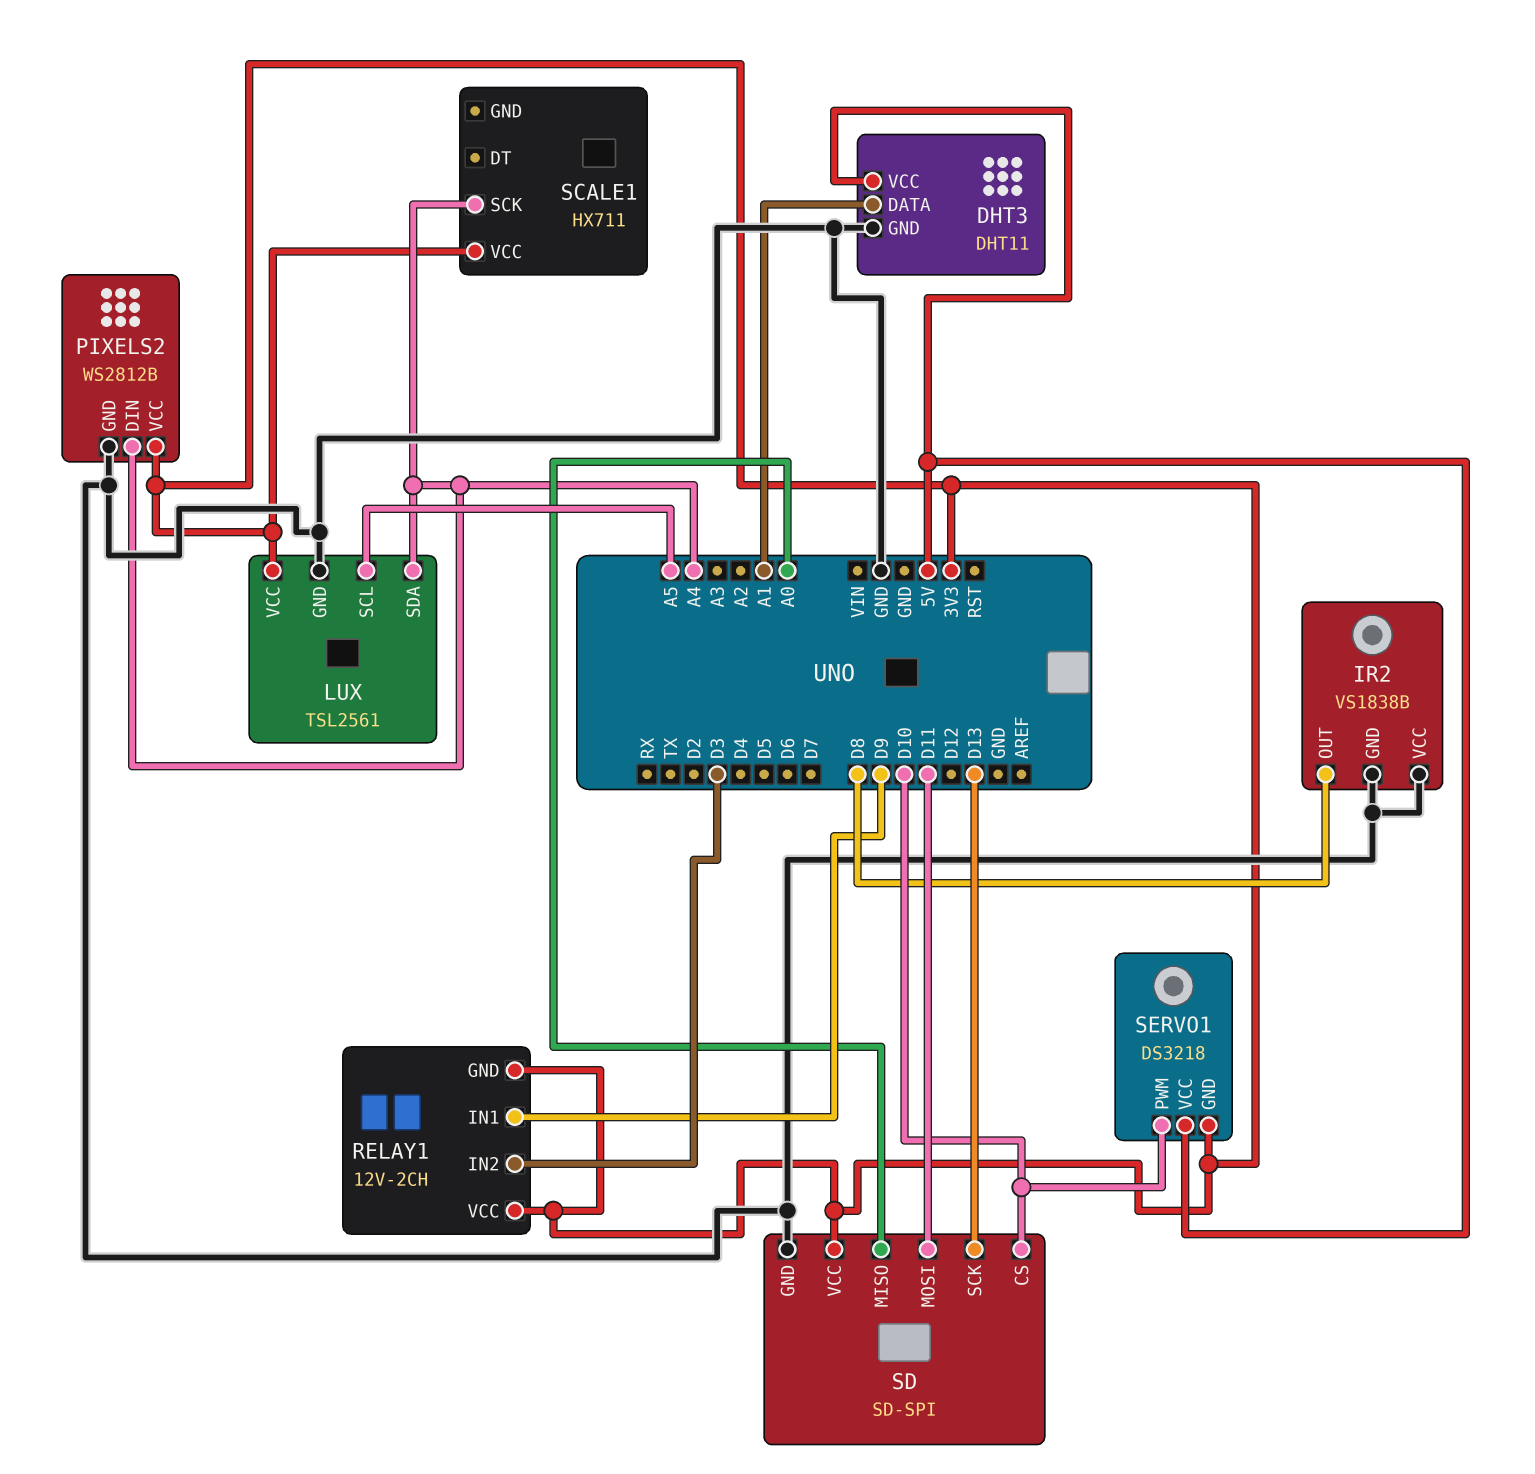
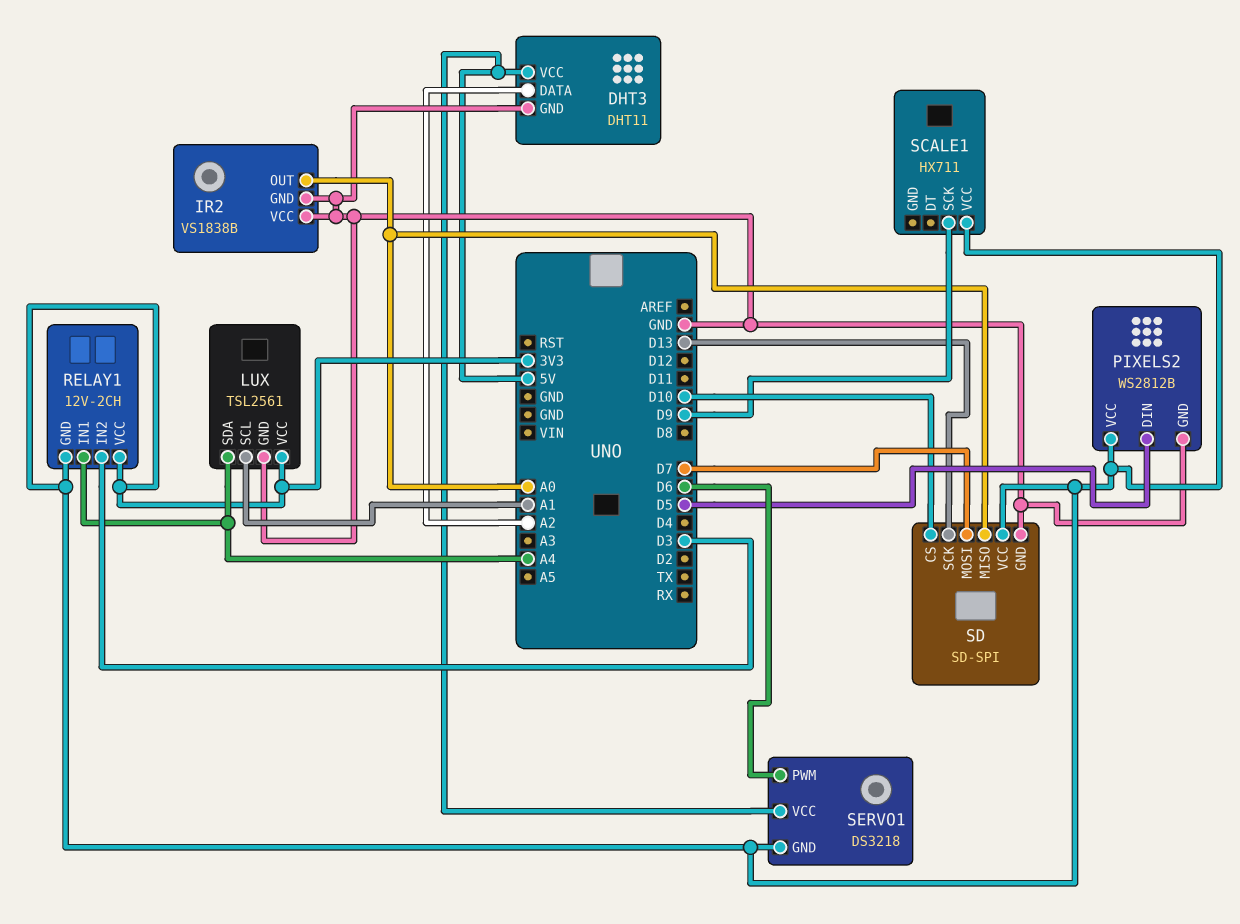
DHT3 pin DATA: A1 -> A2
IR2 pin OUT: D8 -> A0
LUX pin SCL: A5 -> A1
PIXELS2 pin DIN: A4 -> D5
RELAY1 pin IN1: D9 -> A4
SCALE1 pin SCK: A4 -> D9
SD pin MOSI: D11 -> D7
SERVO1 pin PWM: D10 -> D6

